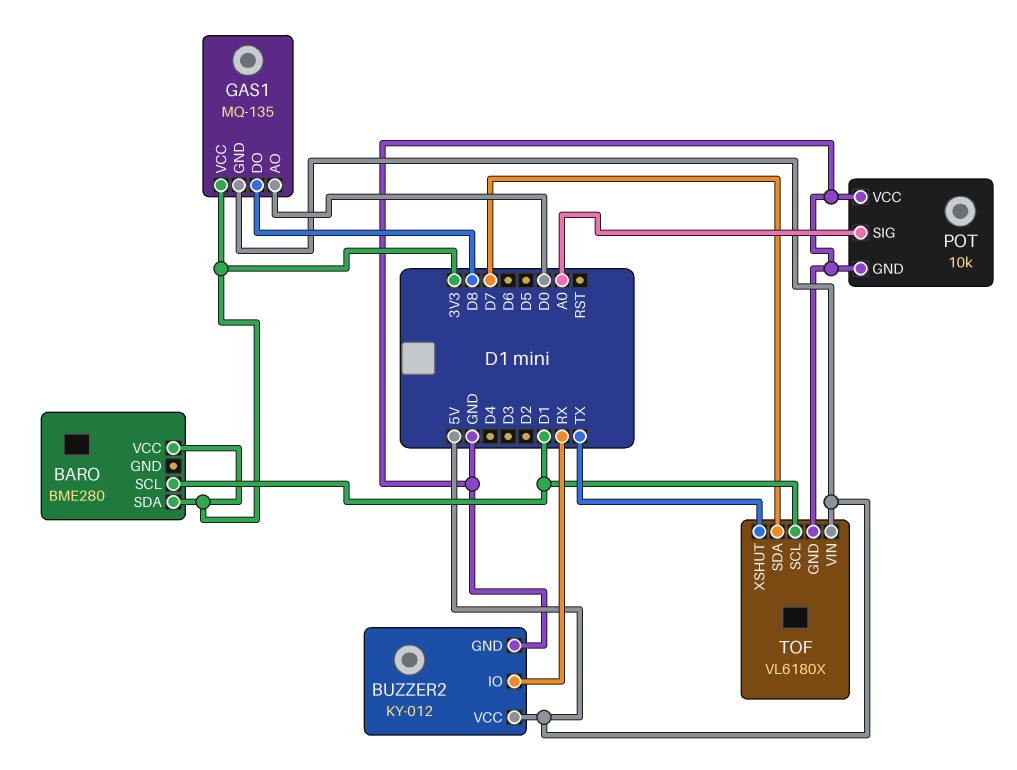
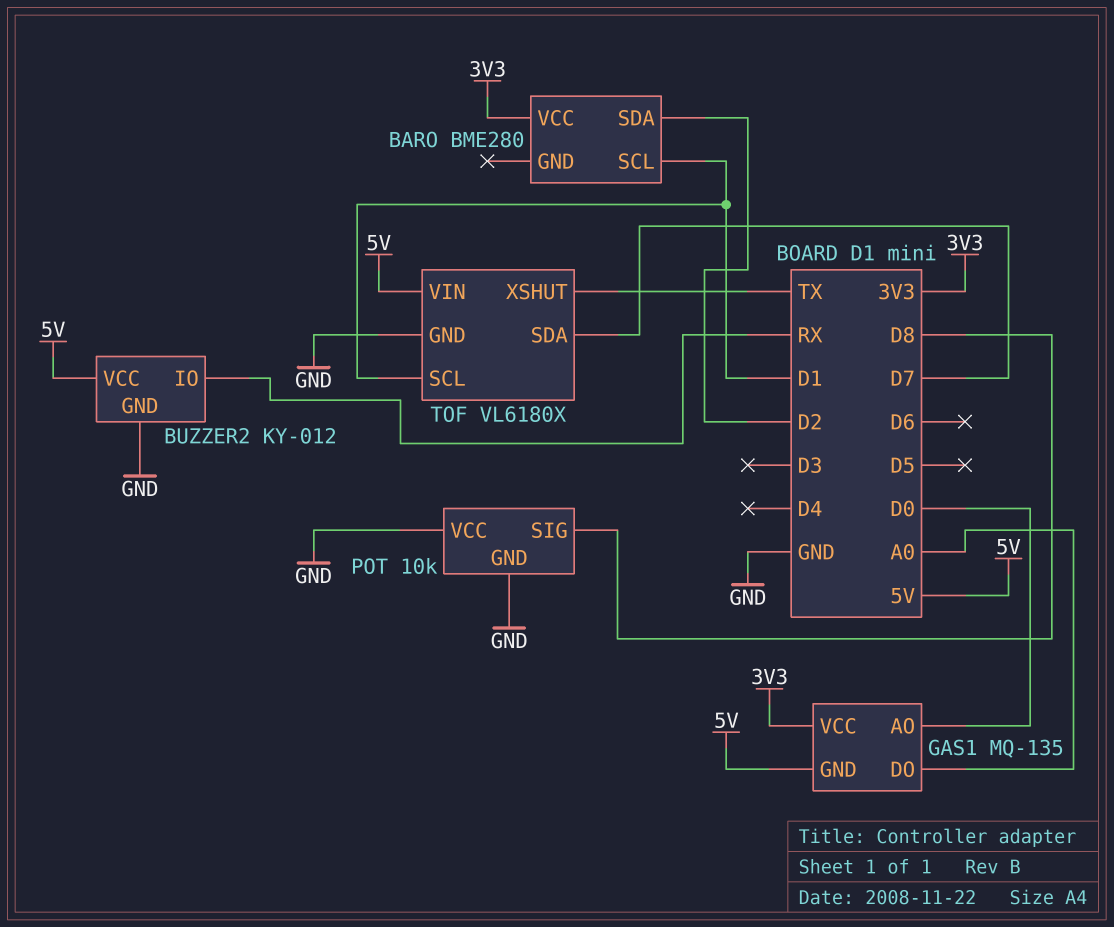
BARO pin SDA: 3V3 -> D2
GAS1 pin DO: D8 -> A0
POT pin SIG: A0 -> D8

